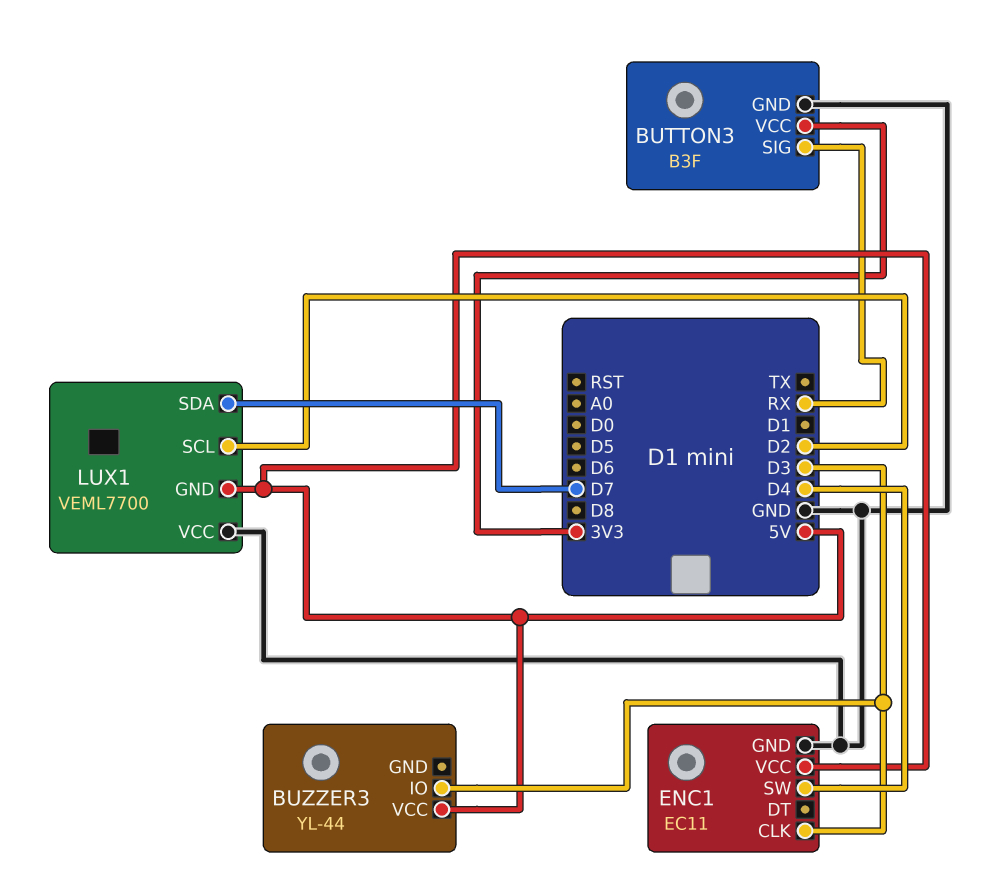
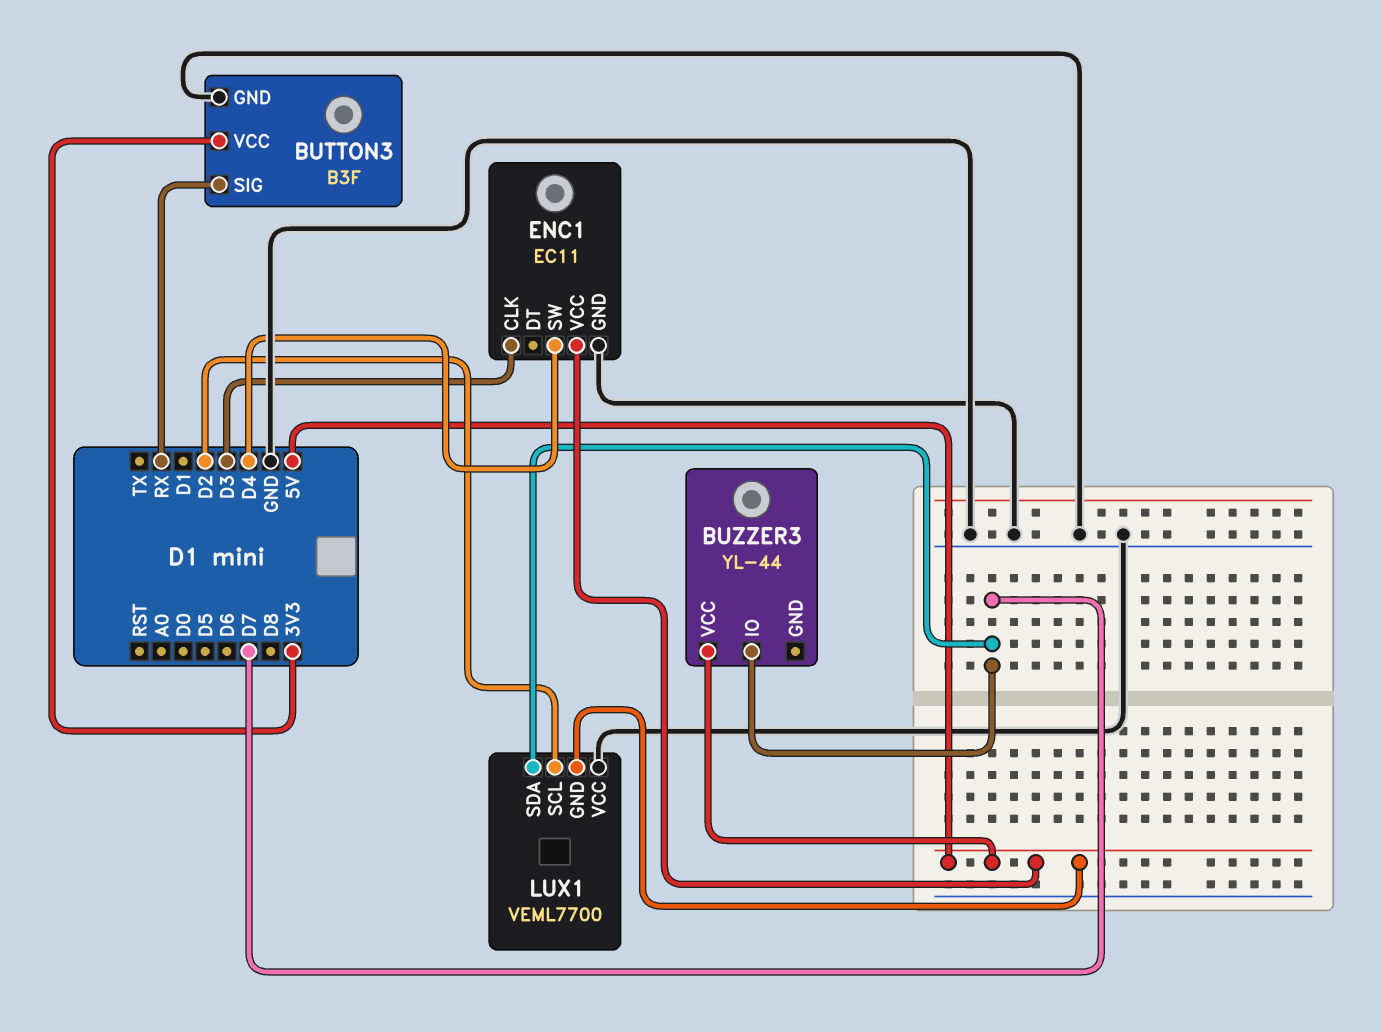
BUZZER3 pin IO: D3 -> D7

